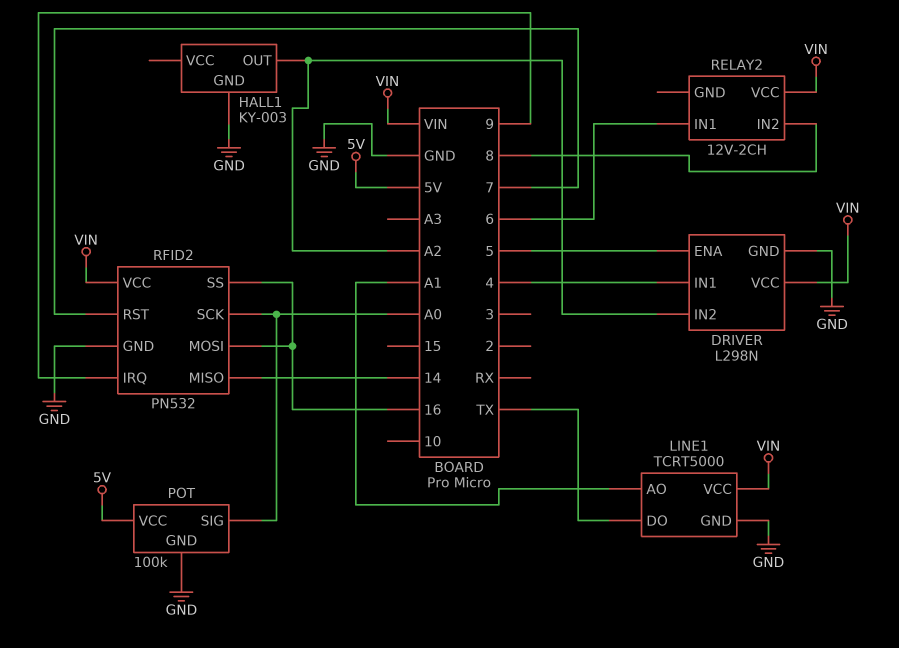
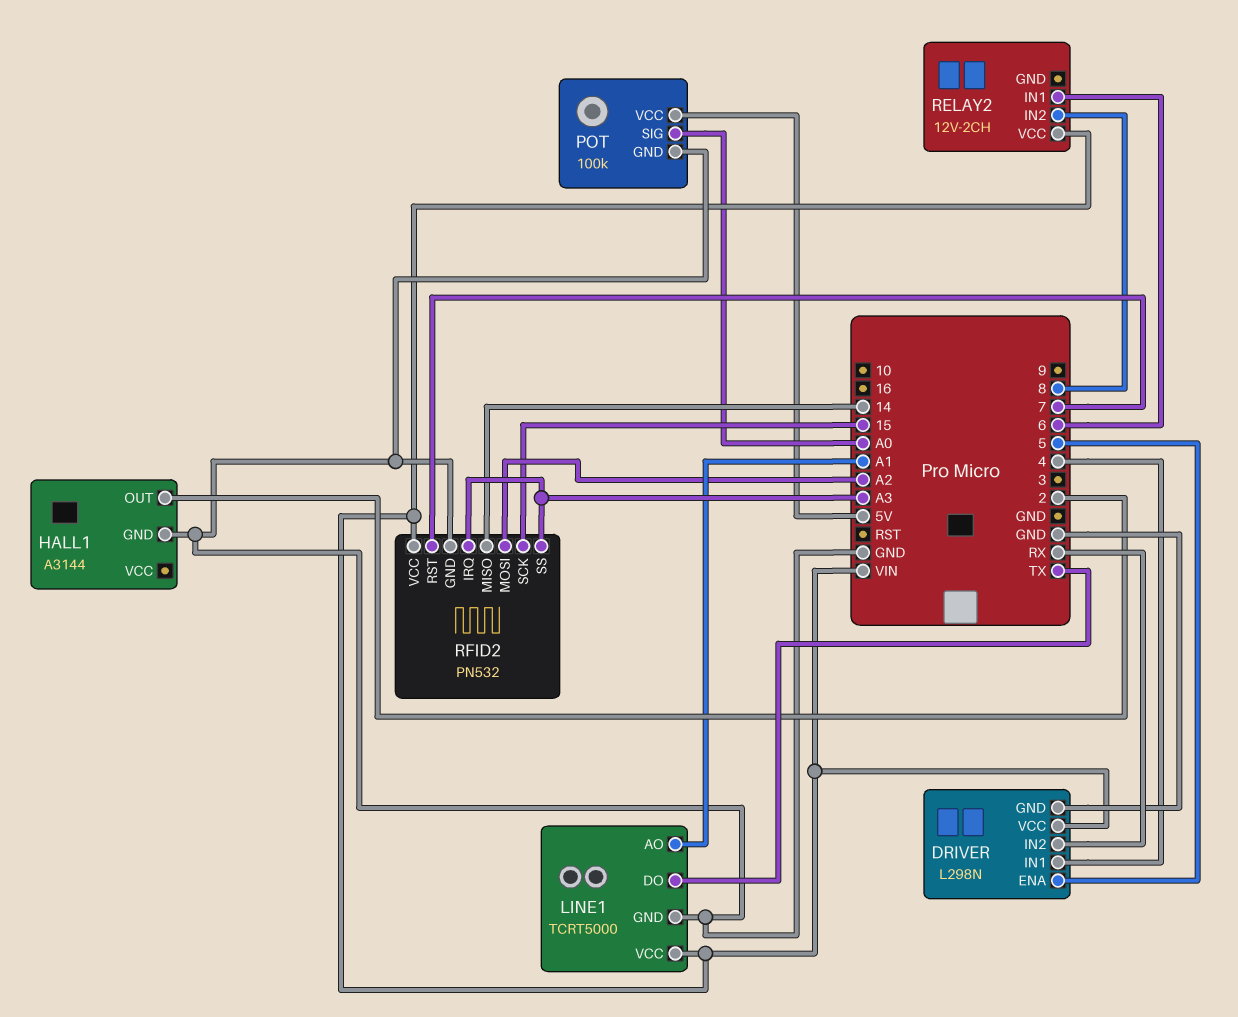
DRIVER pin IN2: A2 -> RX
HALL1: KY-003 -> A3144
HALL1 pin OUT: A2 -> 2
RFID2 pin IRQ: 9 -> A3
RFID2 pin MOSI: 16 -> A2
RFID2 pin SCK: A0 -> 15
RFID2 pin SS: 16 -> A3

